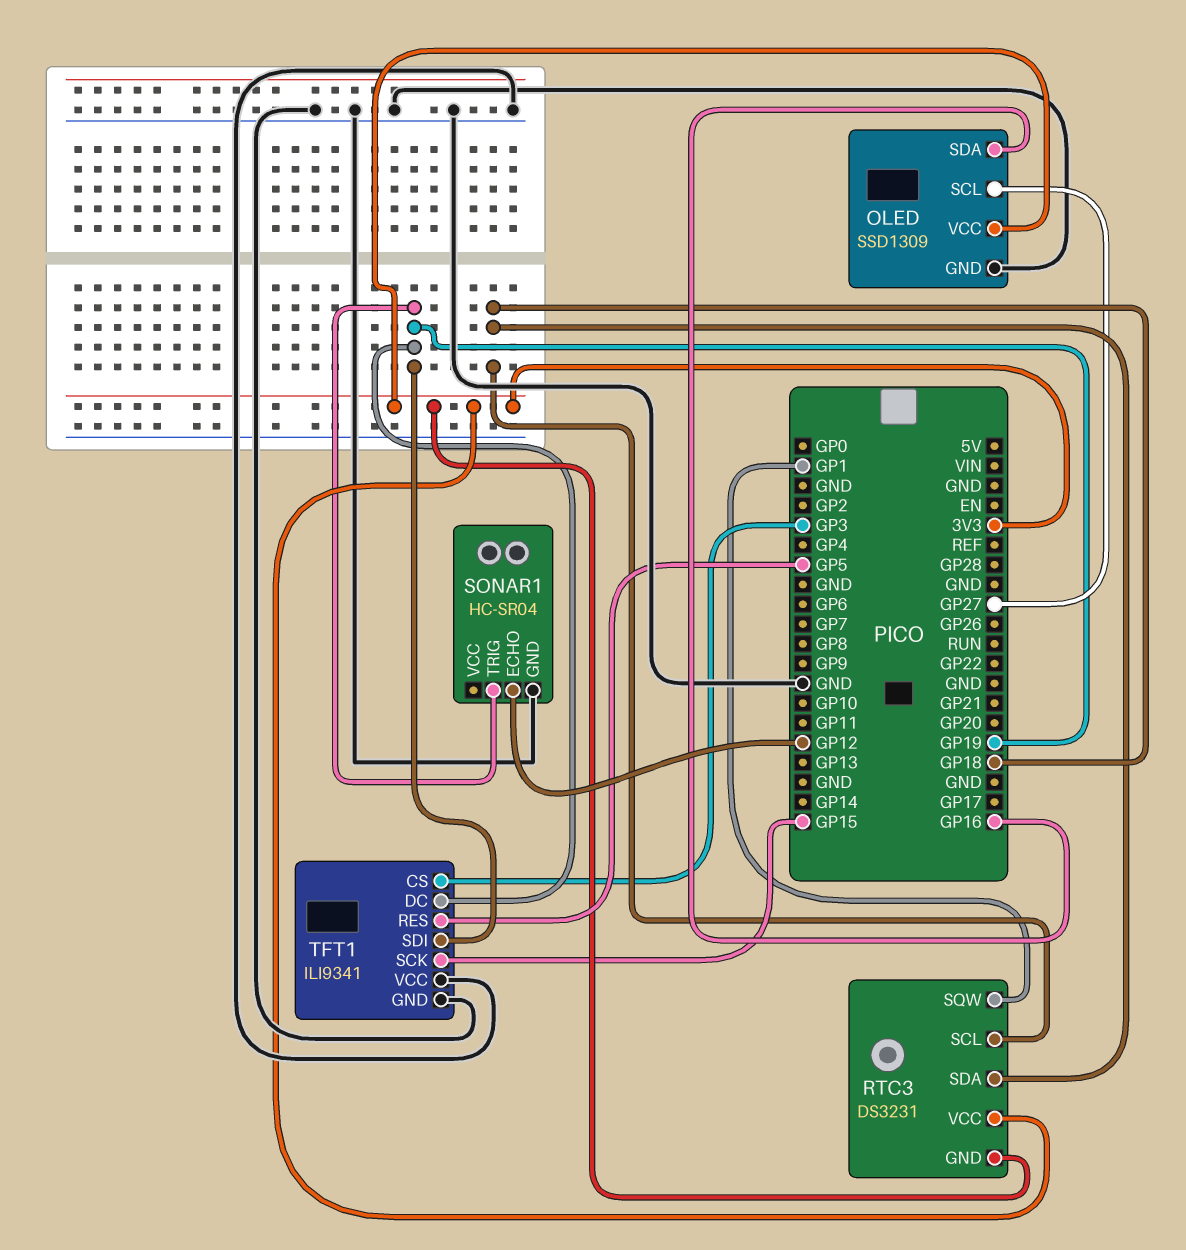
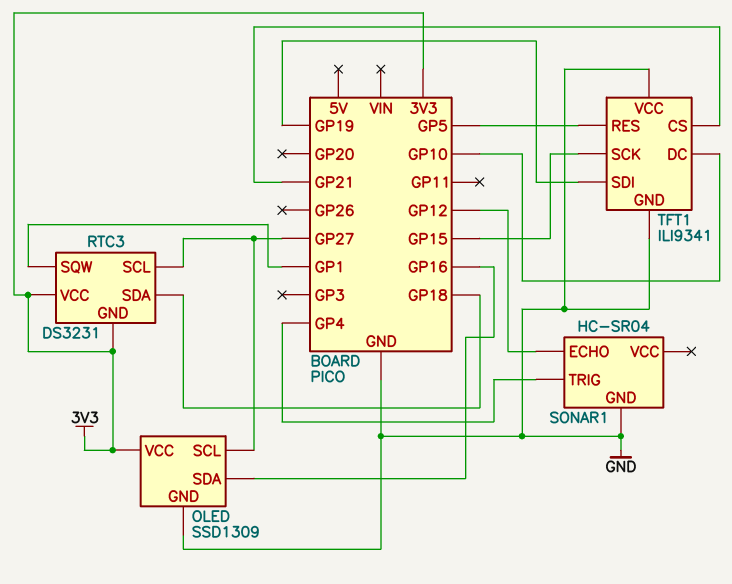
RTC3 pin SCL: GP18 -> GP27
SONAR1 pin TRIG: GP19 -> GP4
TFT1 pin CS: GP3 -> GP21
TFT1 pin DC: GP19 -> GP10

